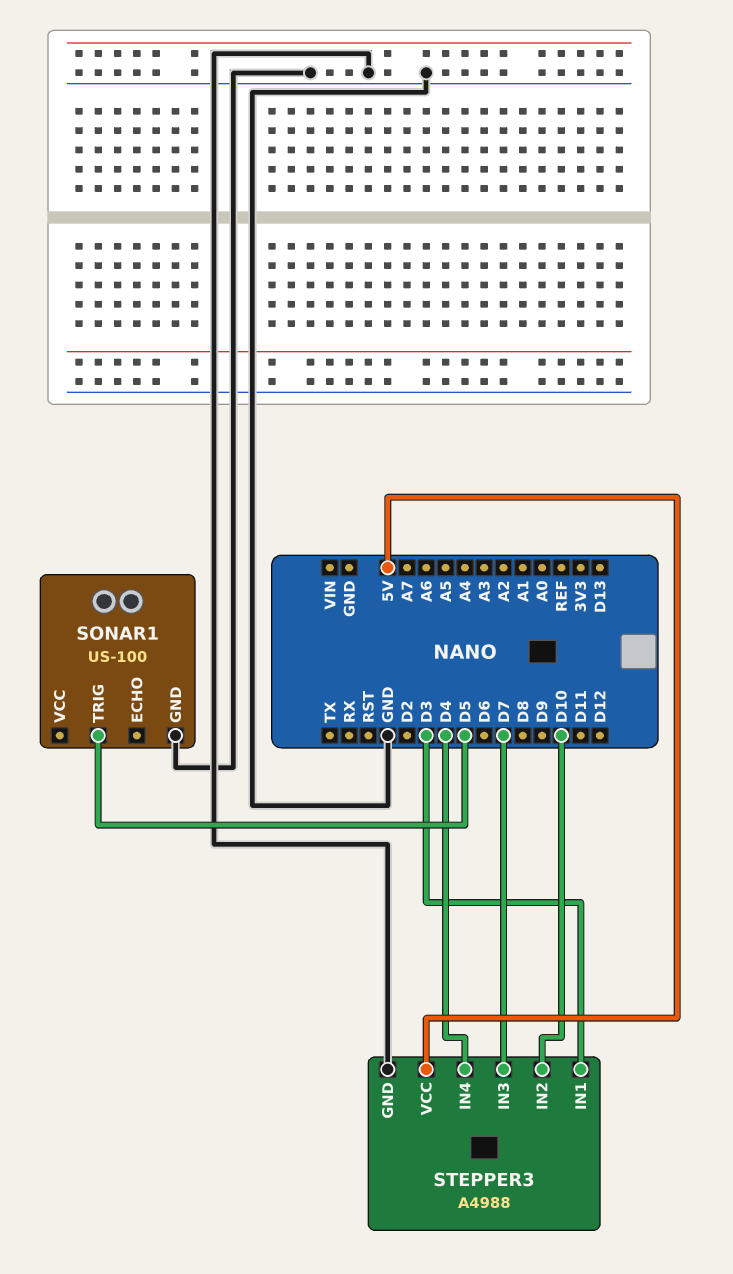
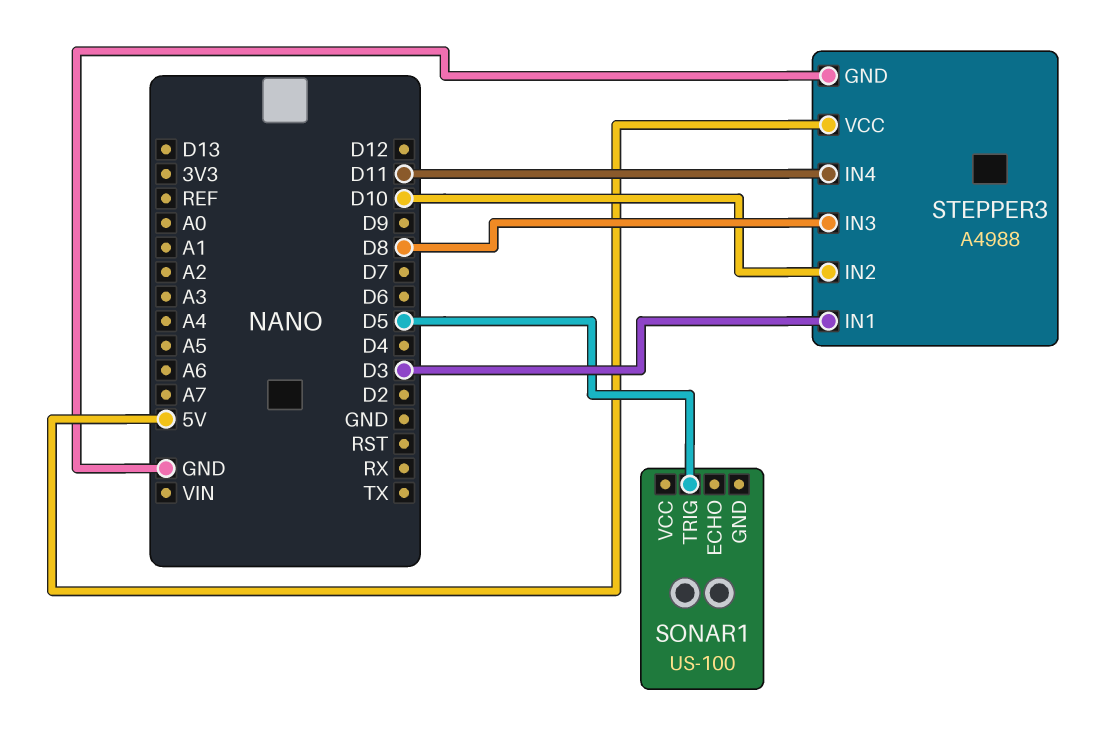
SONAR1 pin GND: GND -> none
STEPPER3 pin IN3: D7 -> D8
STEPPER3 pin IN4: D4 -> D11

